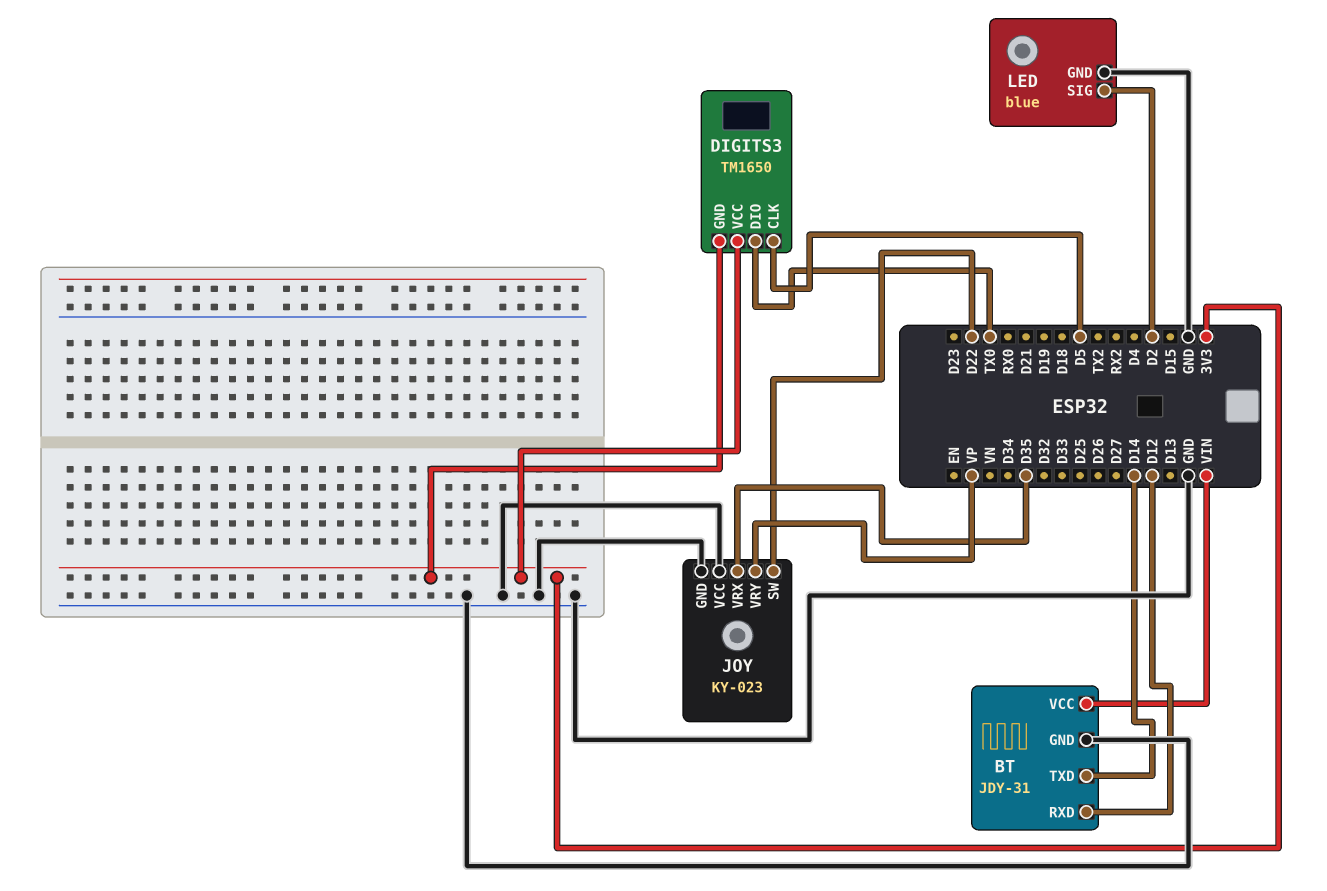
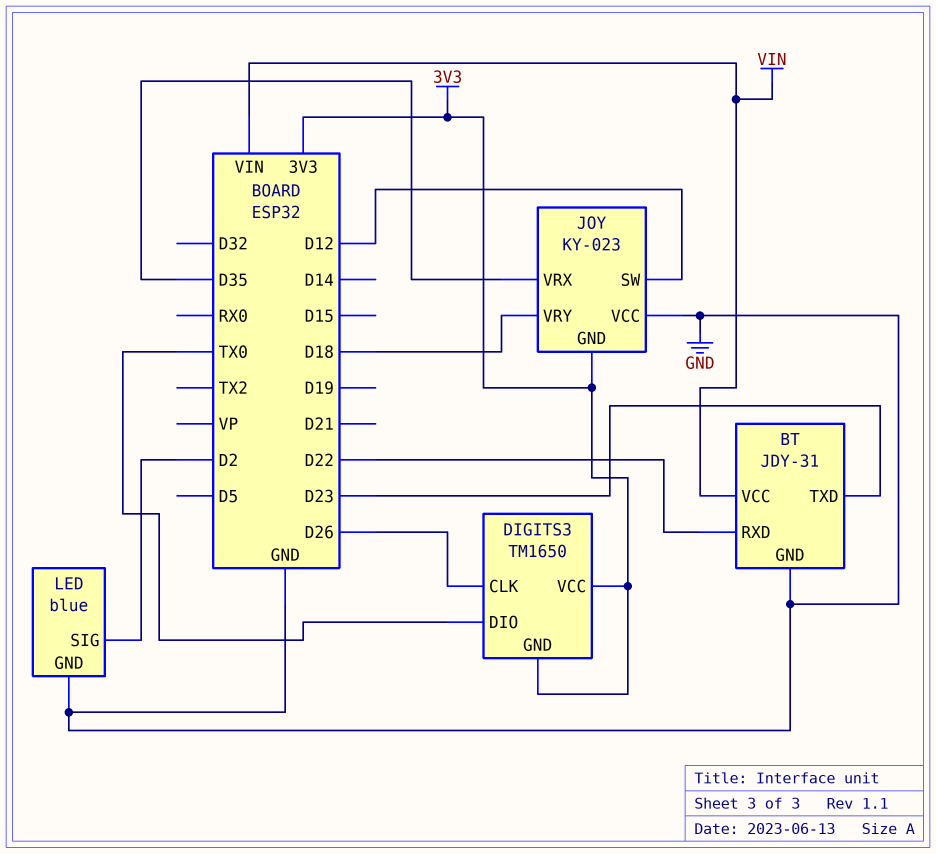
BT pin RXD: D12 -> D22
BT pin TXD: D14 -> D23
DIGITS3 pin CLK: D5 -> D26
JOY pin GND: GND -> 3V3
JOY pin SW: D22 -> D12
JOY pin VRY: VP -> D18

